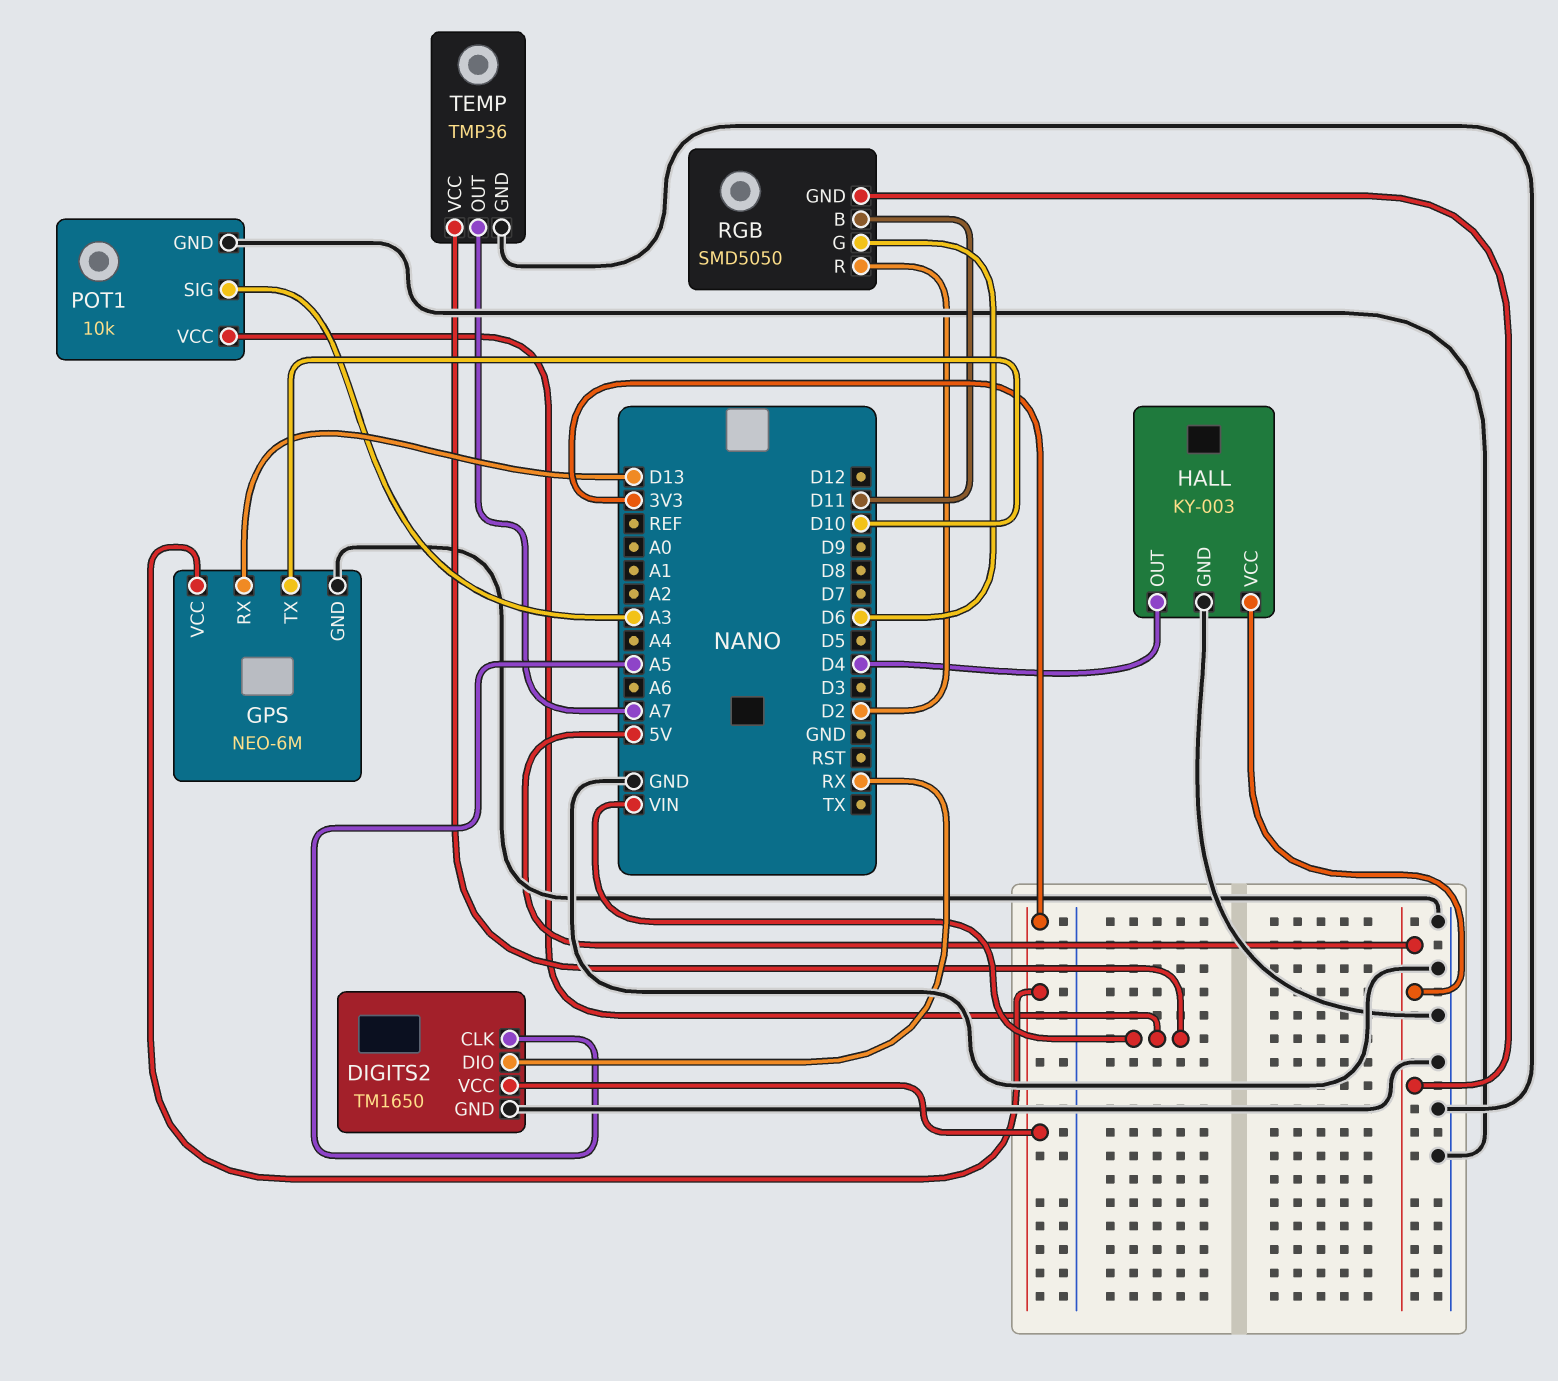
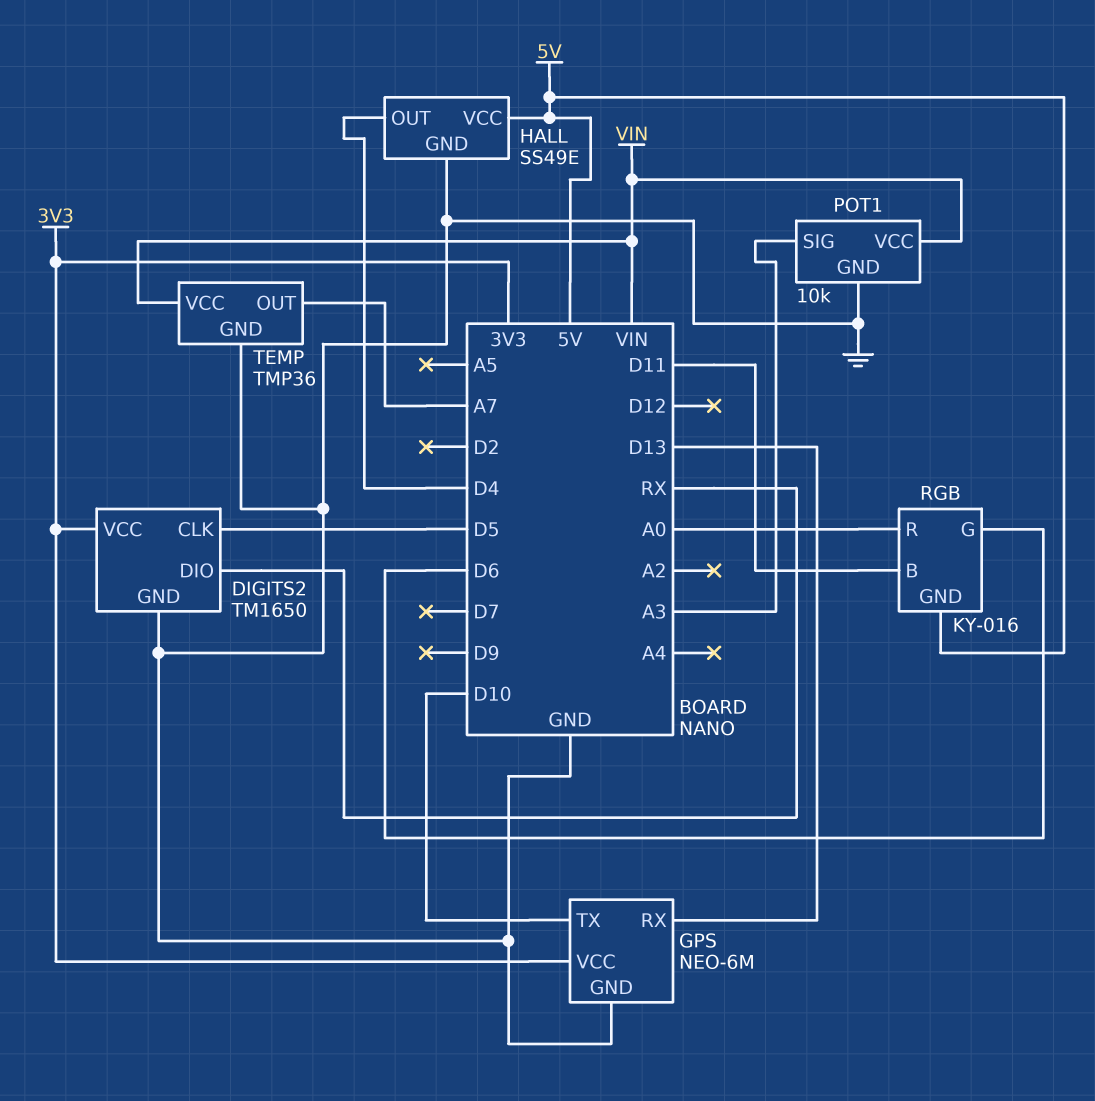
DIGITS2 pin CLK: A5 -> D5
HALL: KY-003 -> SS49E
RGB: SMD5050 -> KY-016
RGB pin R: D2 -> A0

